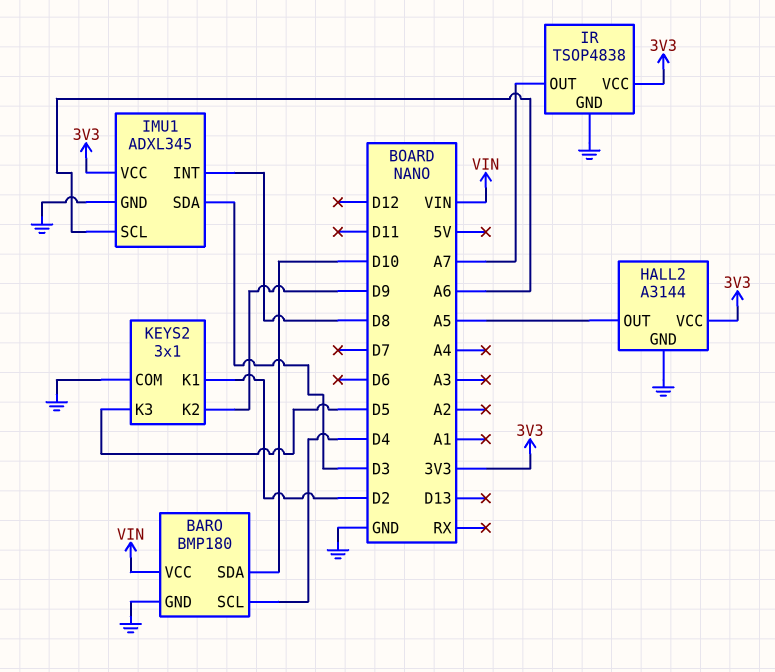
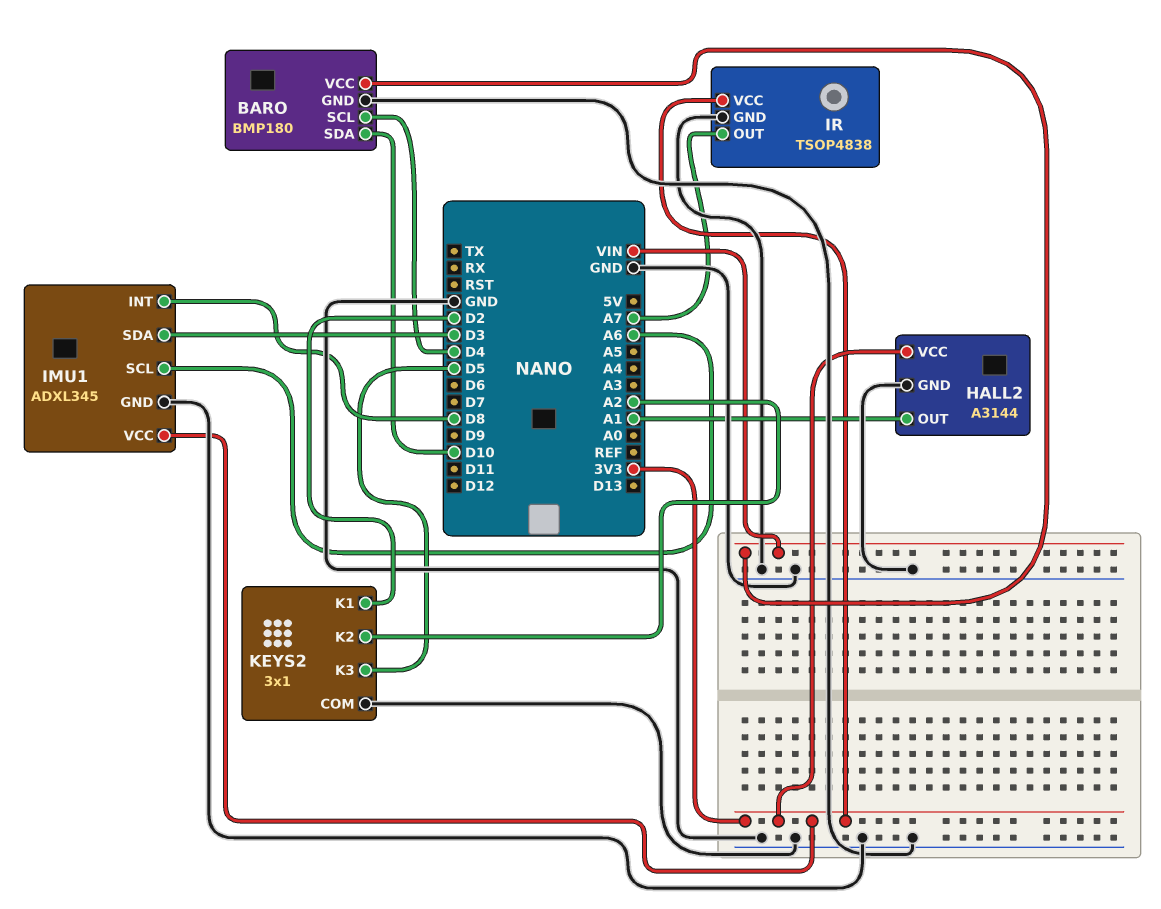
HALL2 pin OUT: A5 -> A1
KEYS2 pin K2: D9 -> A2

